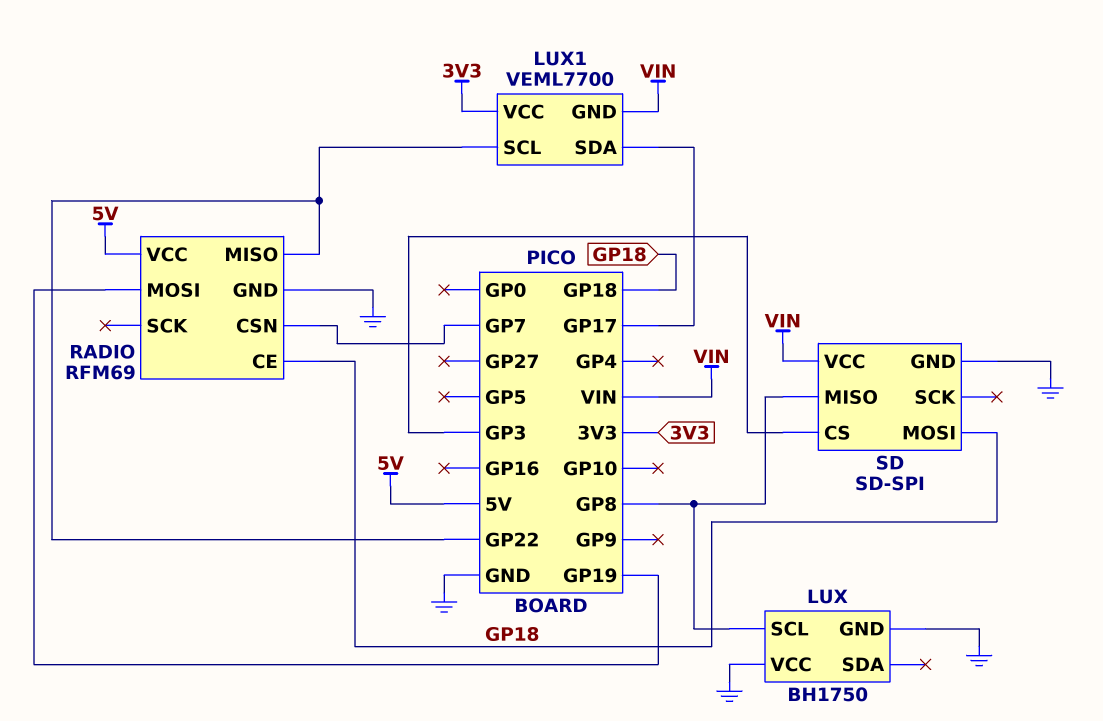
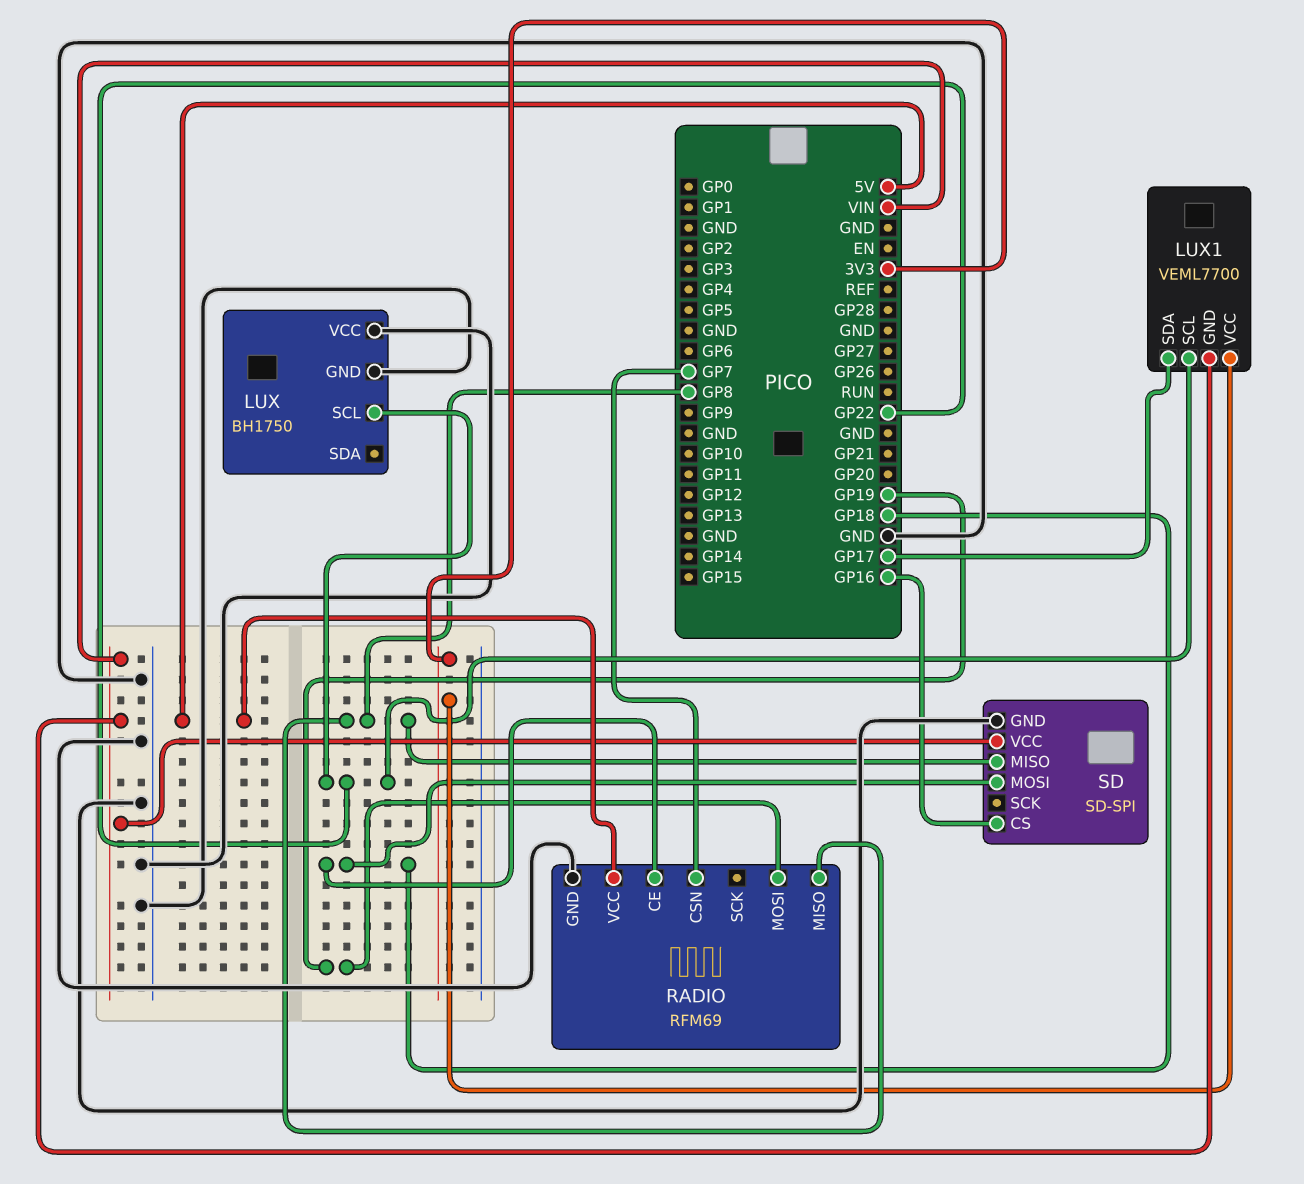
LUX pin SCL: GP8 -> GP22
RADIO pin MISO: GP22 -> GP8
SD pin CS: GP3 -> GP16

